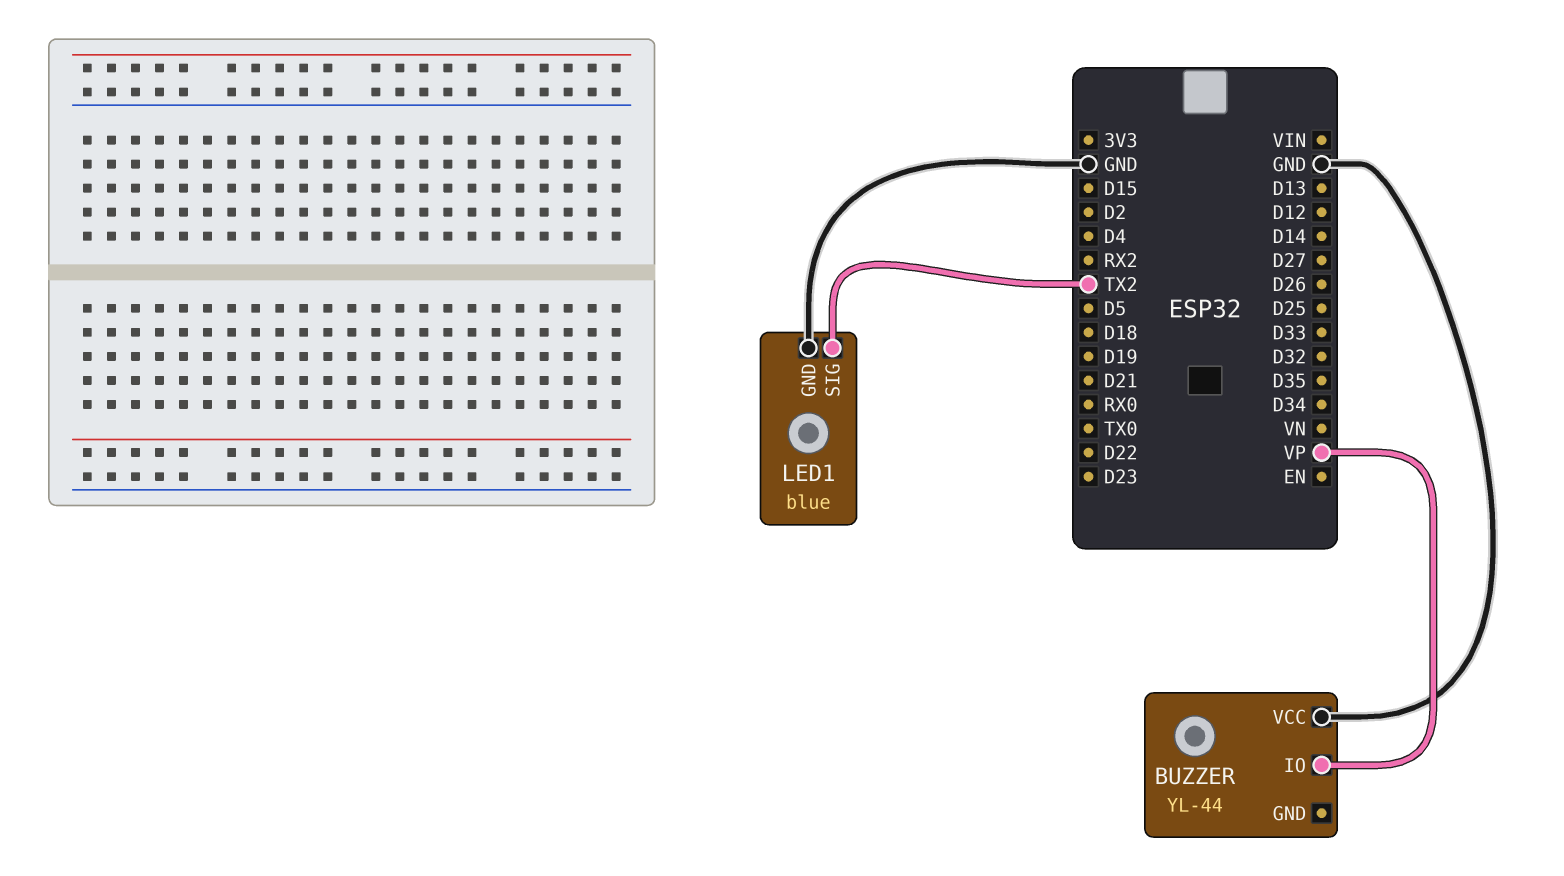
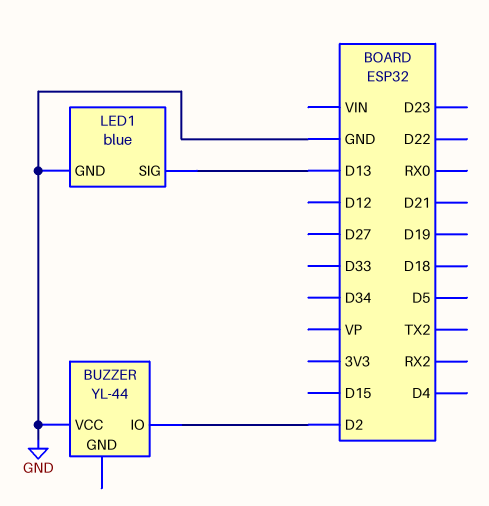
BUZZER pin IO: VP -> D2
LED1 pin SIG: TX2 -> D13

